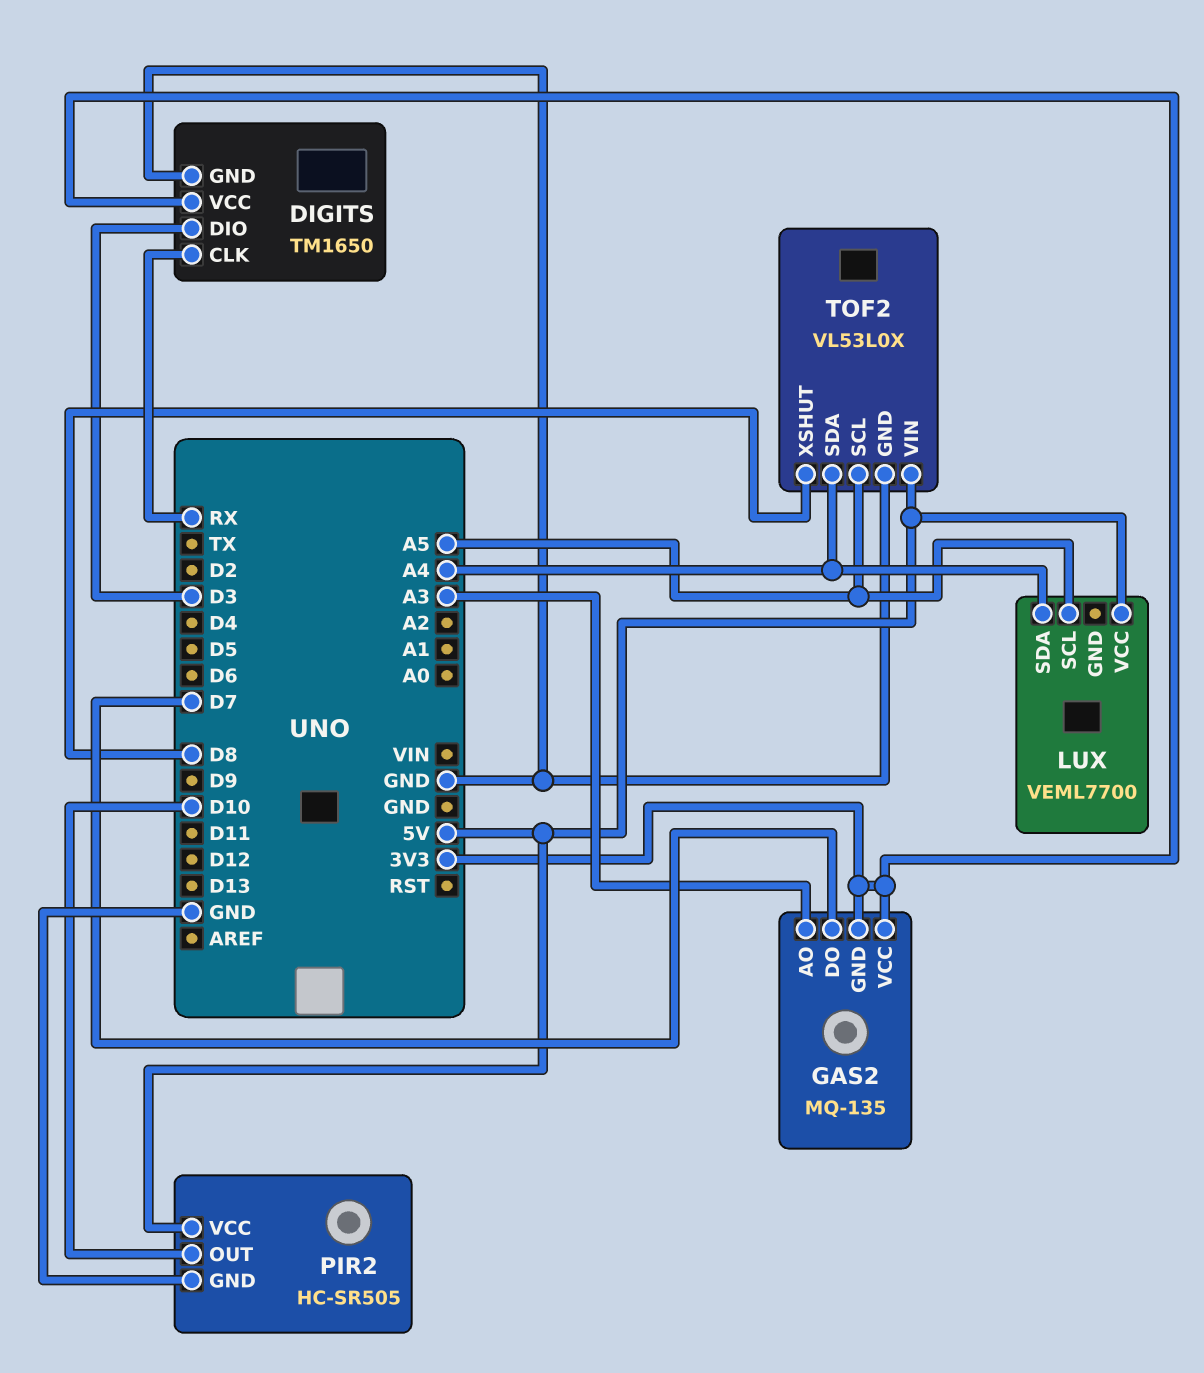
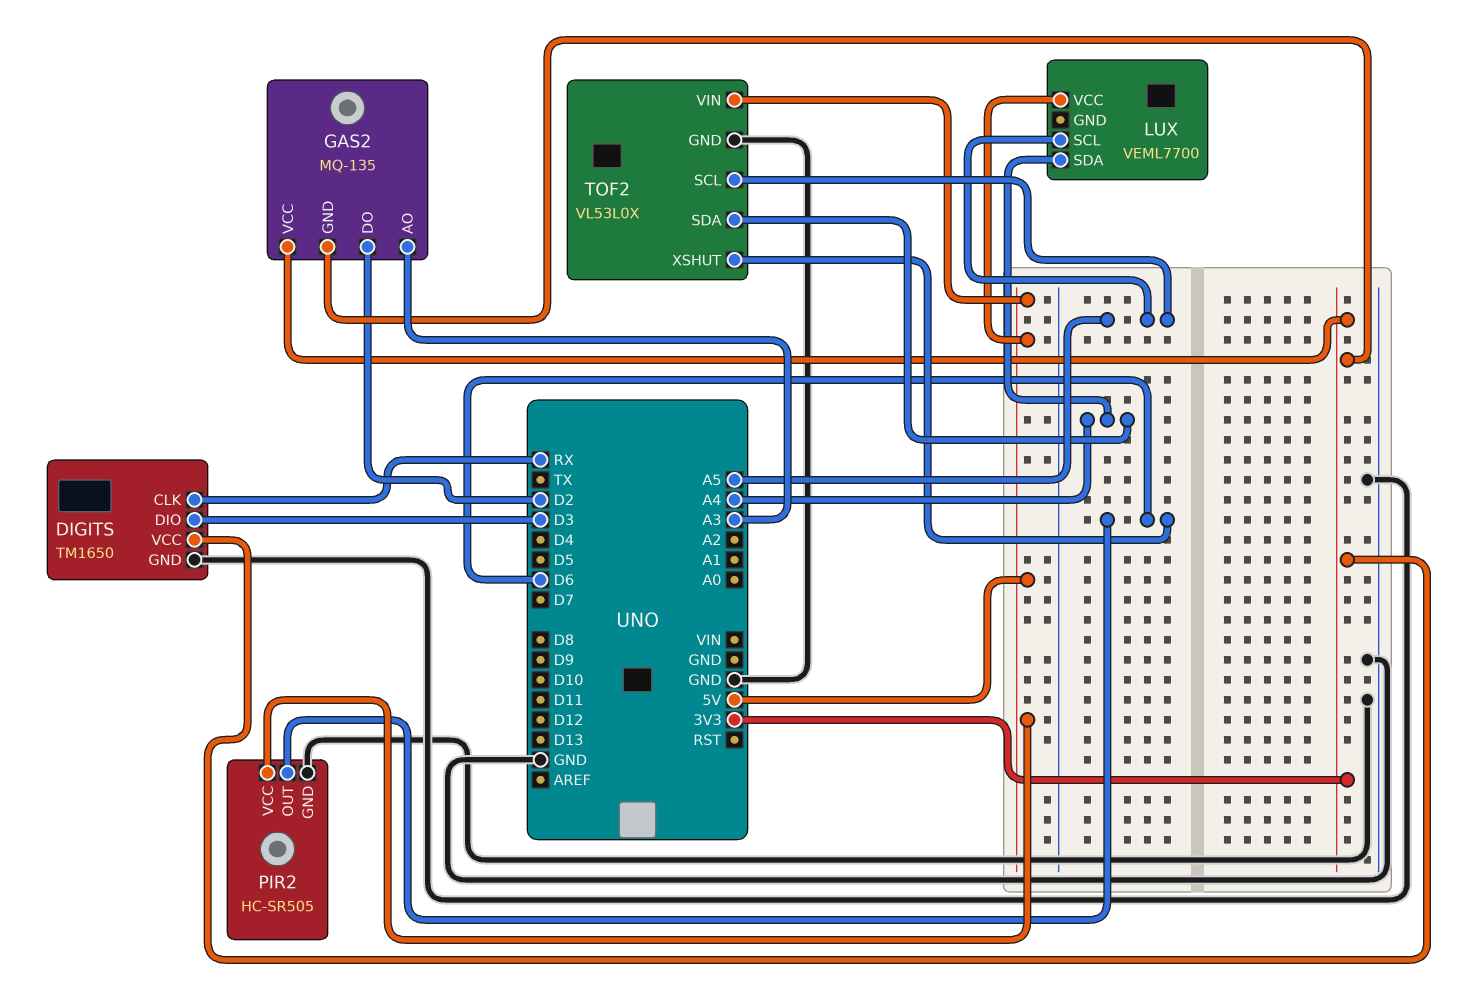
GAS2 pin DO: D7 -> D2
PIR2 pin OUT: D10 -> D6
TOF2 pin XSHUT: D8 -> D6

